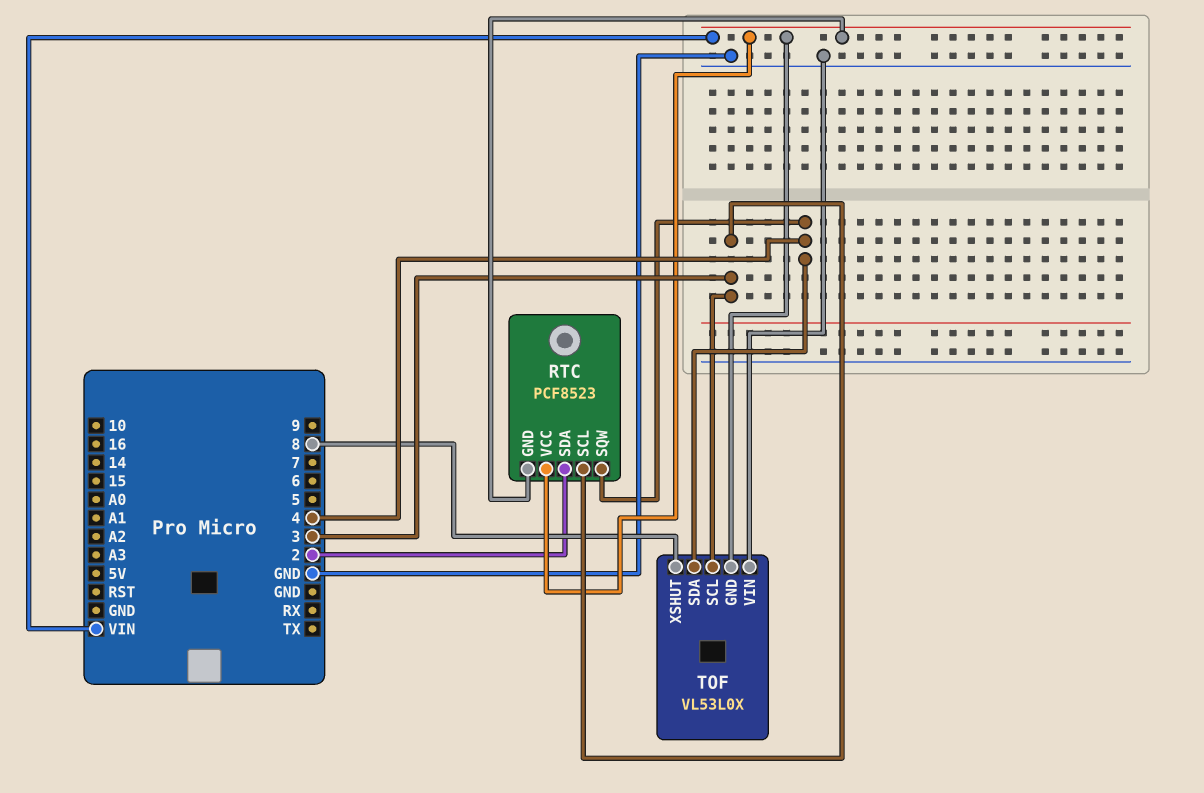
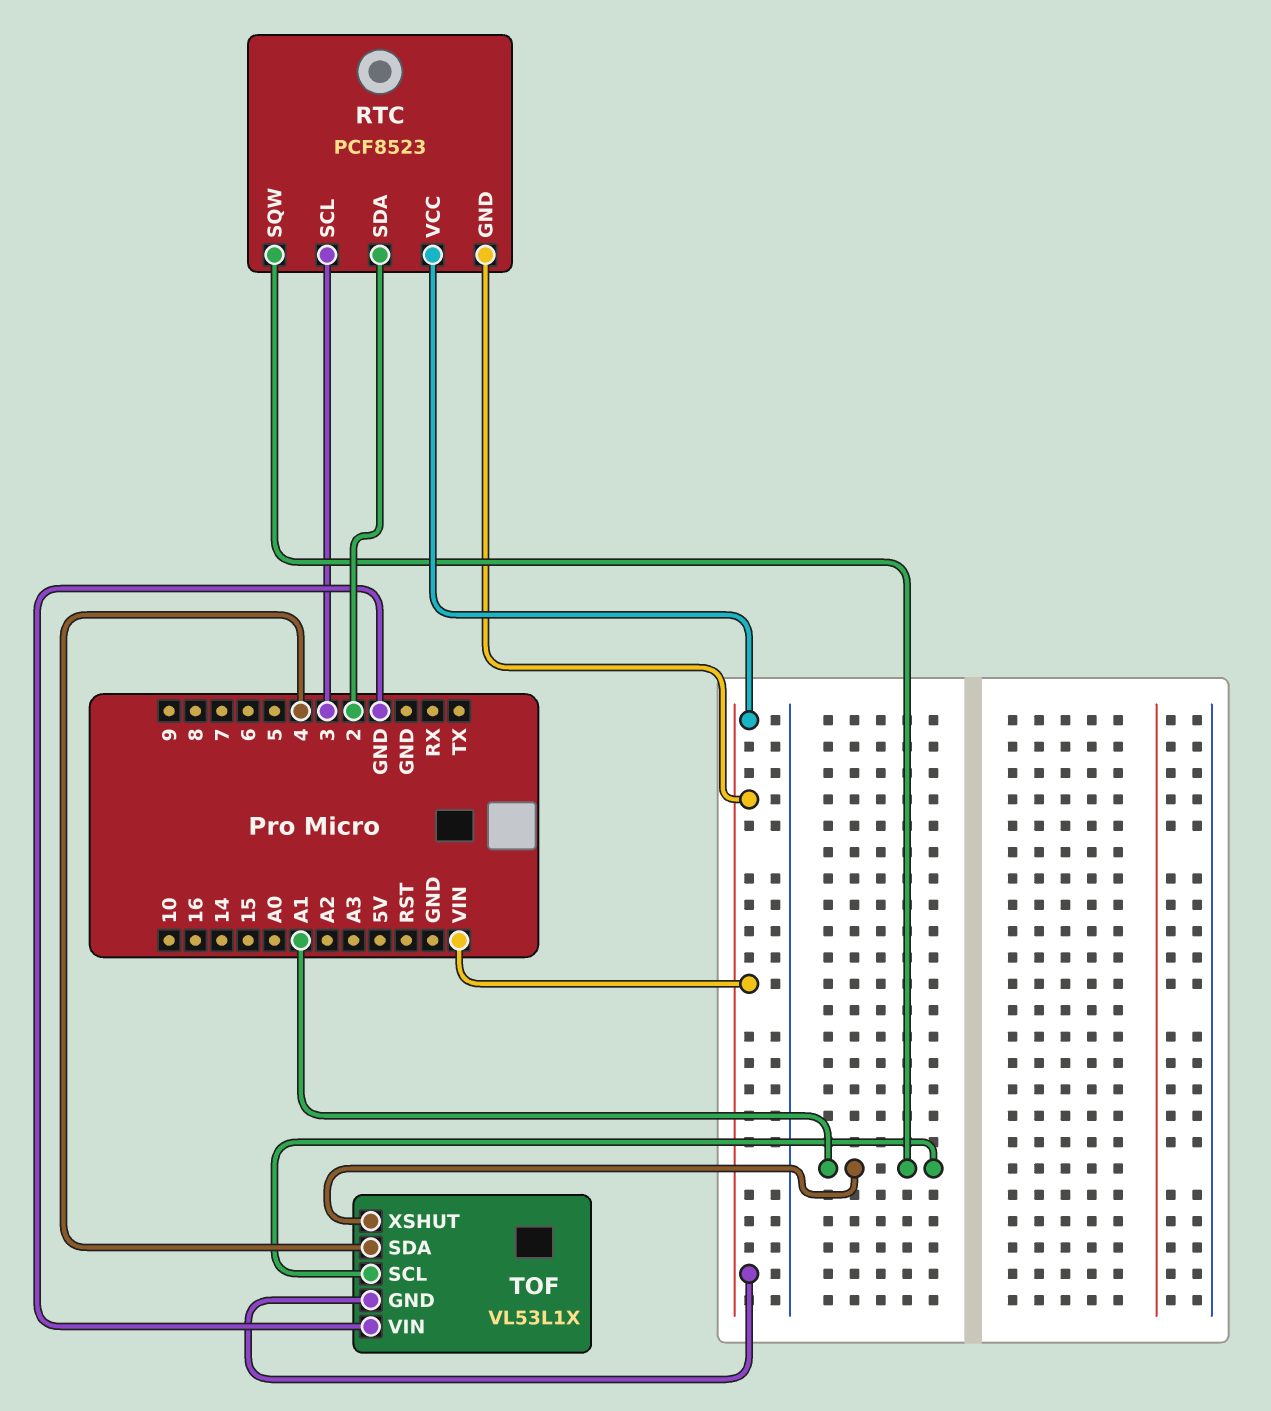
RTC pin SQW: 4 -> A1
TOF: VL53L0X -> VL53L1X
TOF pin SCL: 3 -> A1
TOF pin XSHUT: 8 -> A1

